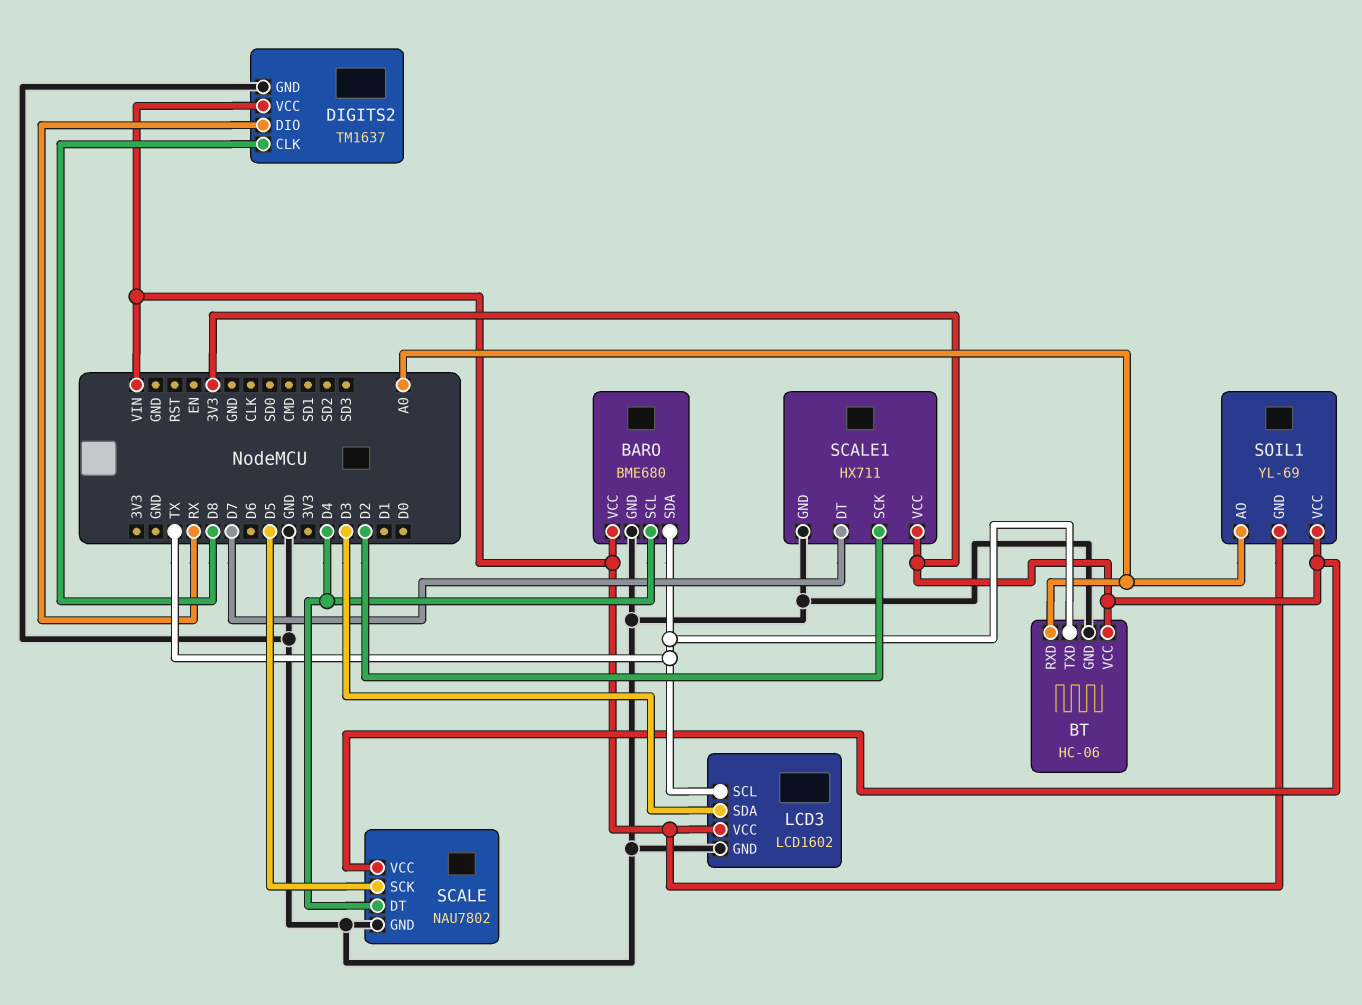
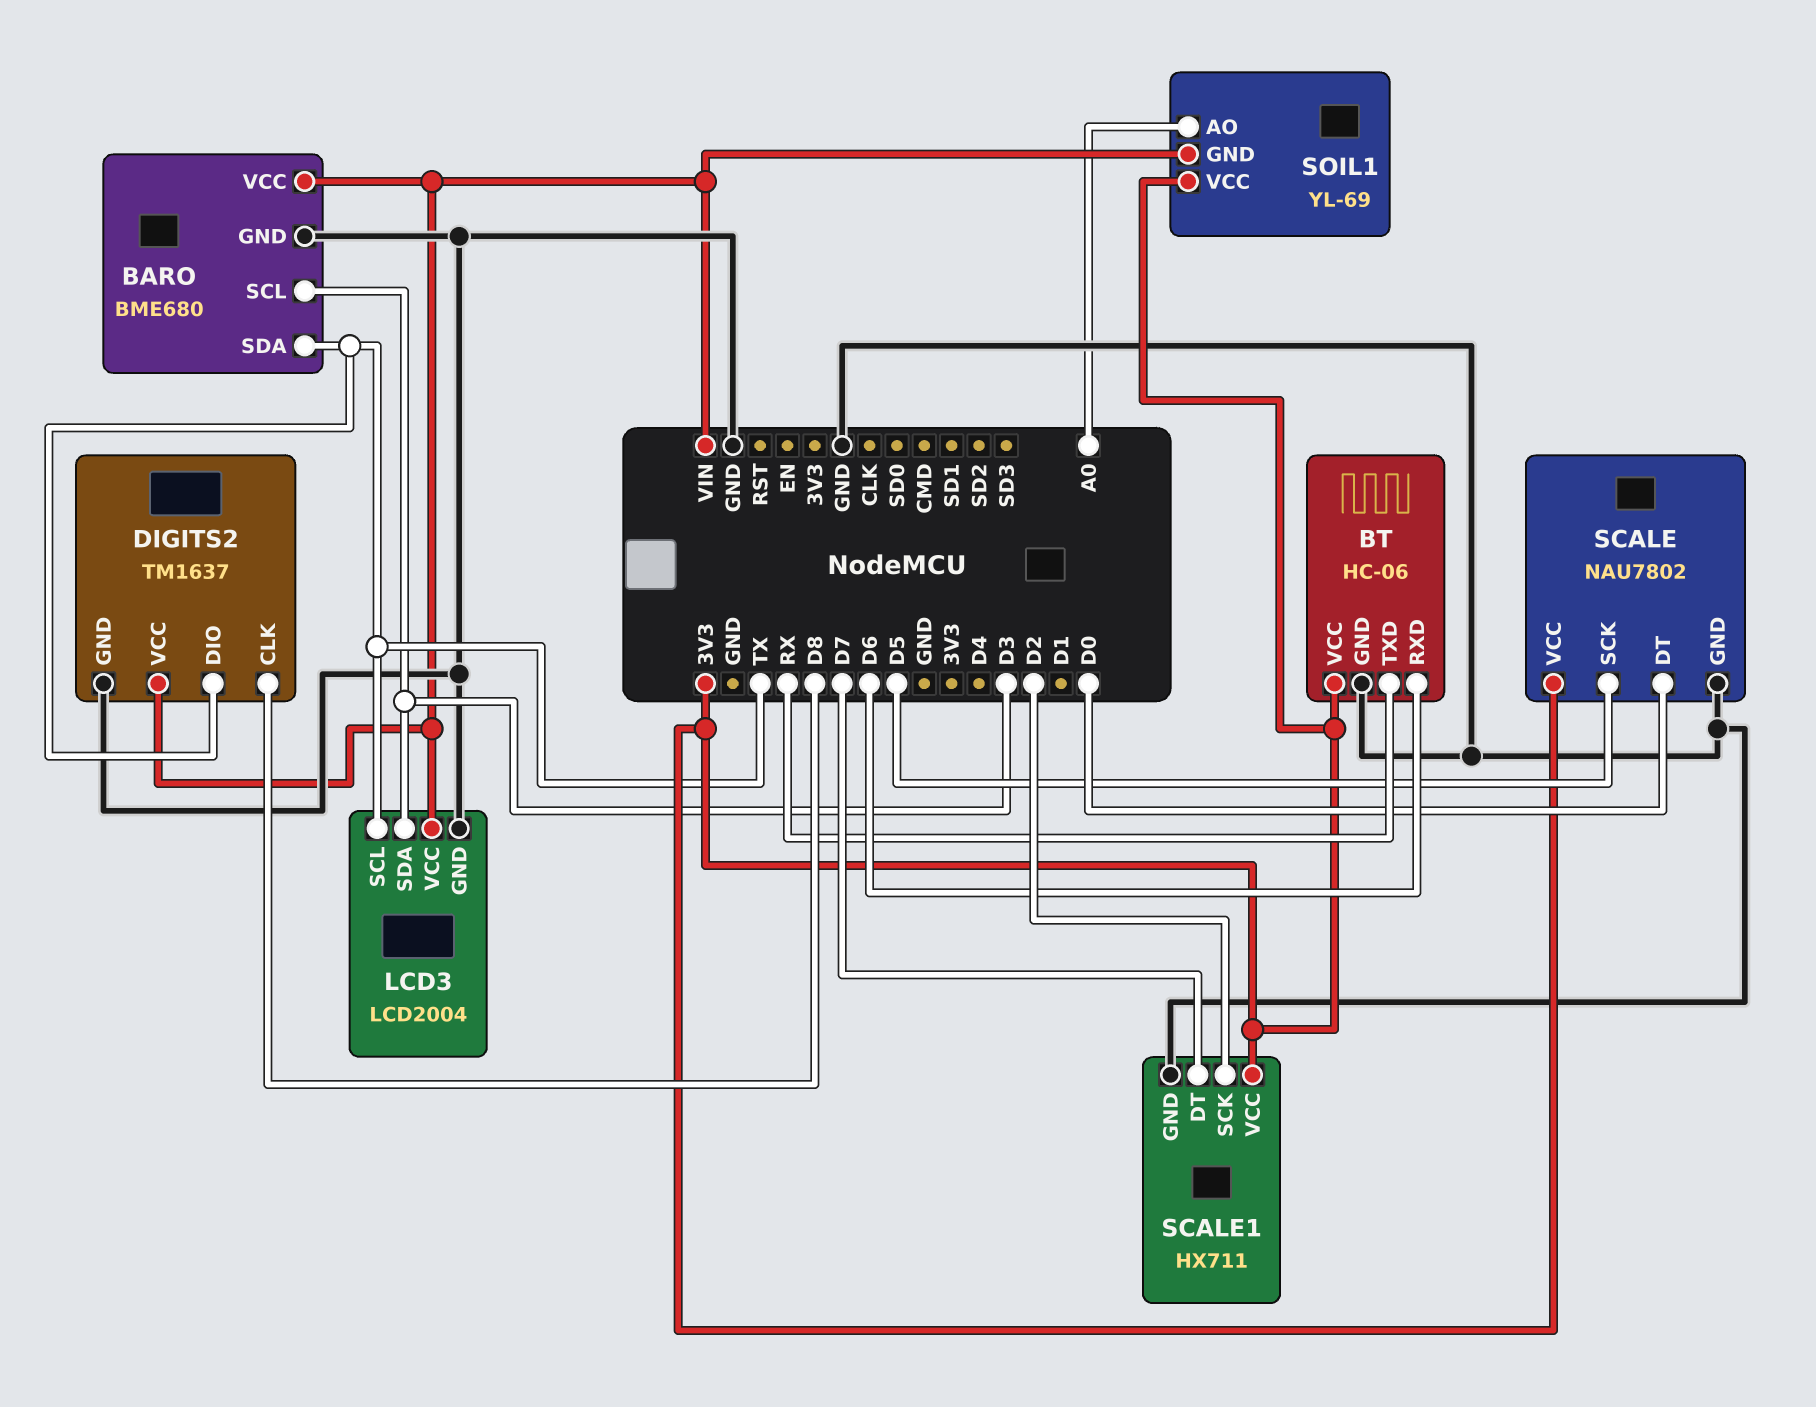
BARO pin SCL: D4 -> D3
BT pin RXD: A0 -> D6
BT pin TXD: TX -> RX
DIGITS2 pin DIO: RX -> TX
LCD3: LCD1602 -> LCD2004
SCALE pin DT: D4 -> D0

